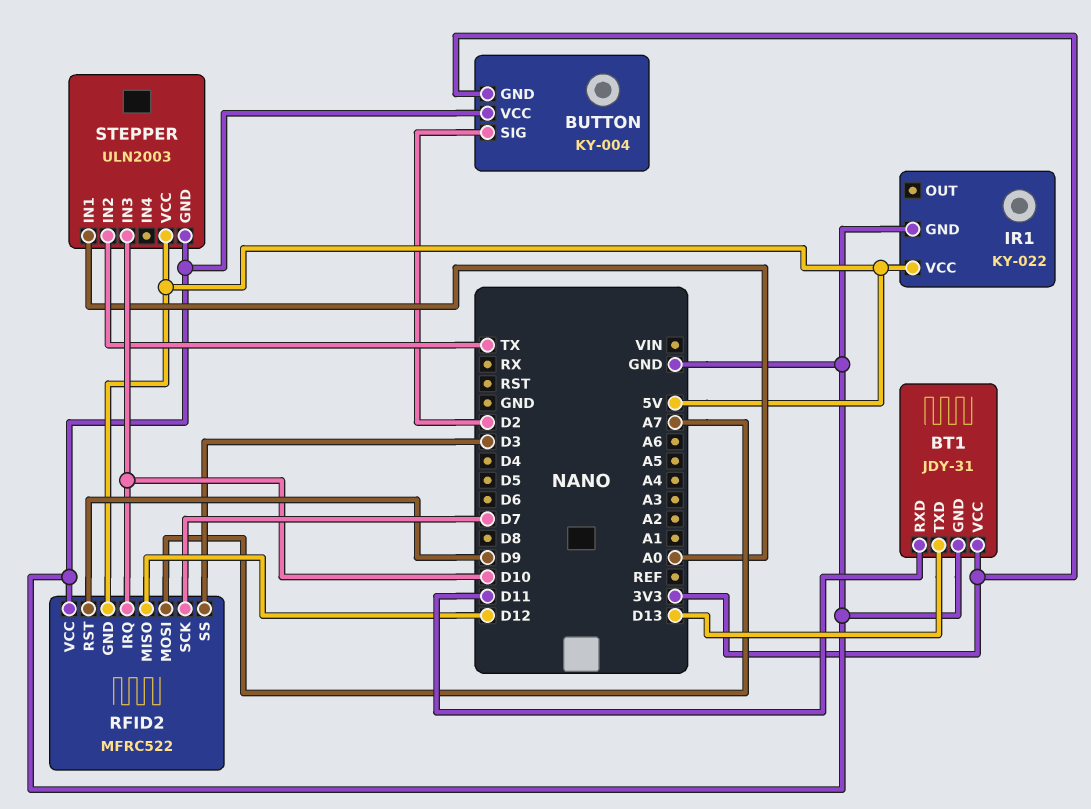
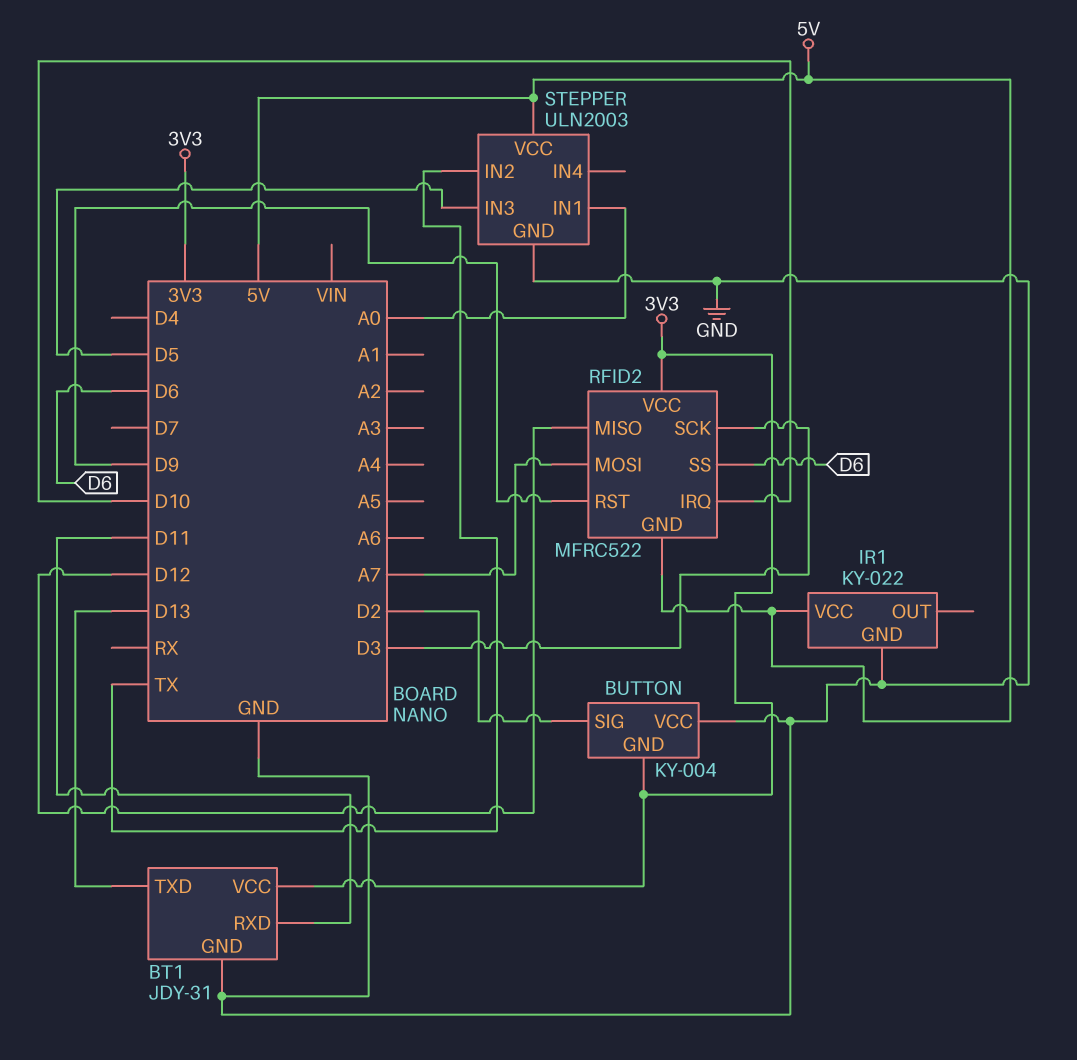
RFID2 pin SCK: D7 -> D3
RFID2 pin SS: D3 -> D6
RFID2 pin VCC: GND -> 3V3
STEPPER pin IN3: D10 -> D5

